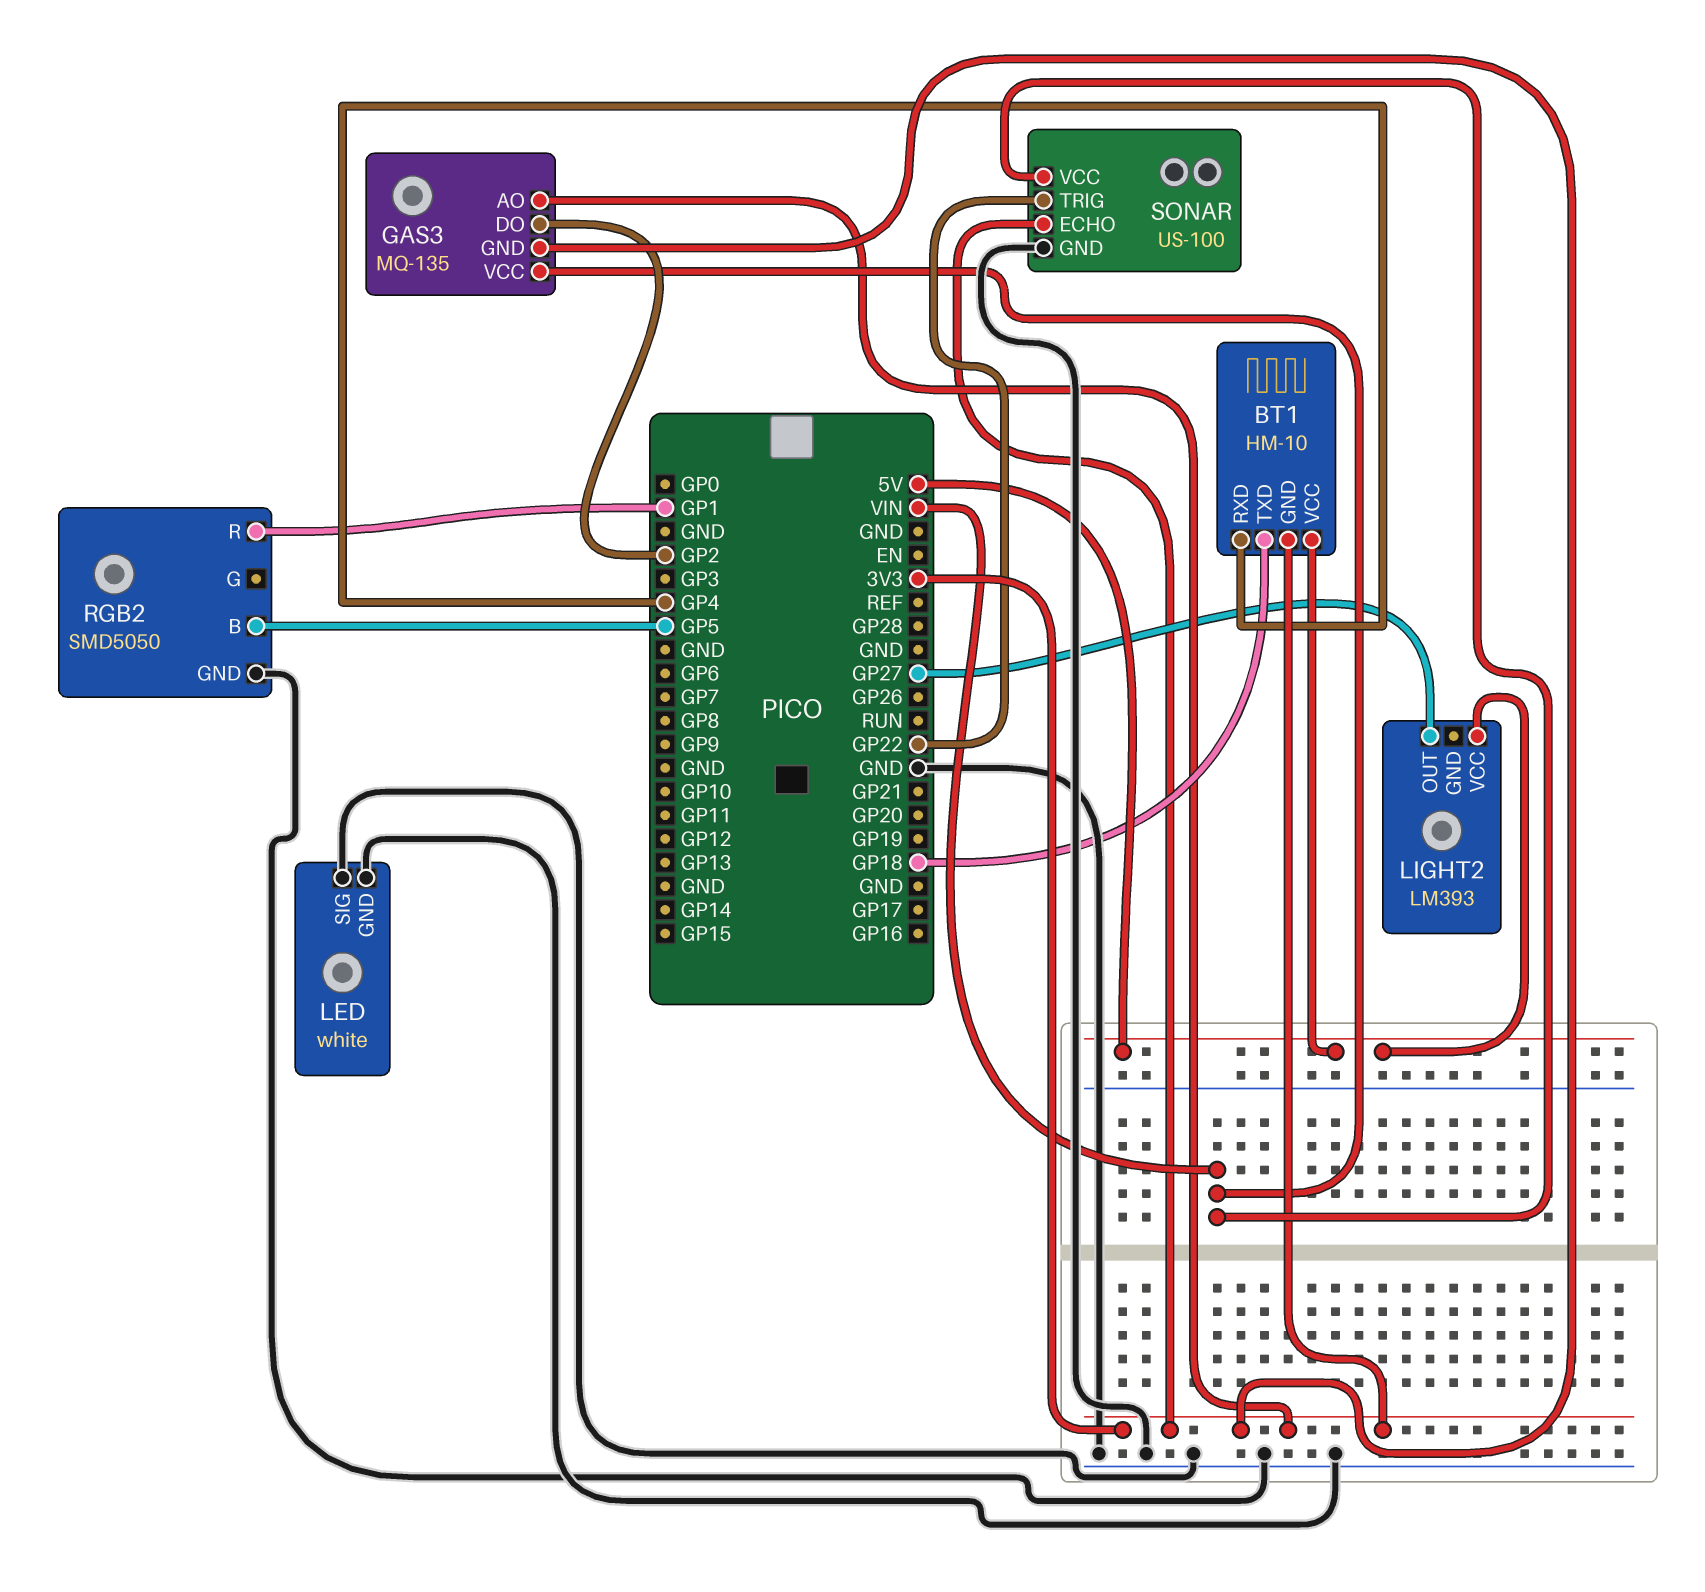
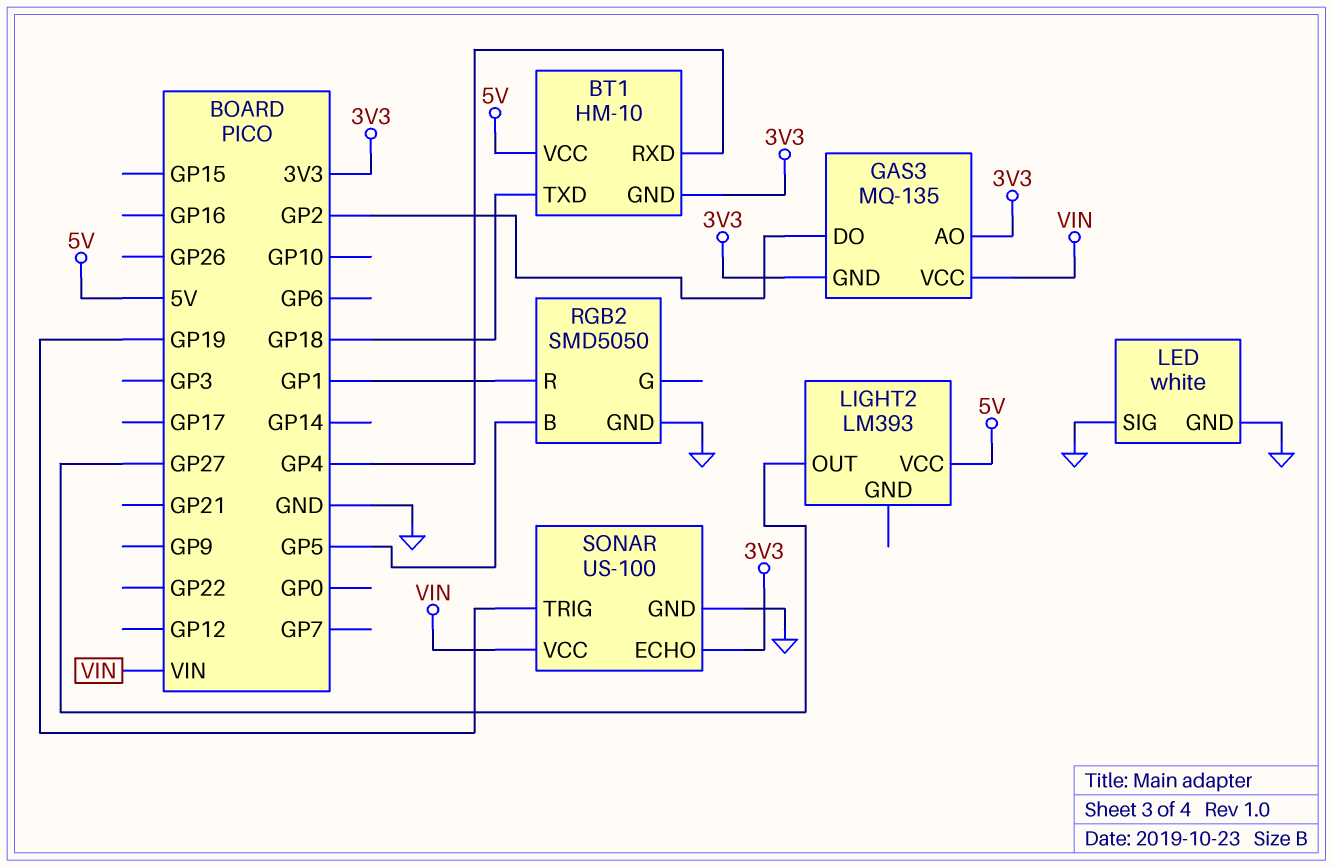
SONAR pin TRIG: GP22 -> GP19

